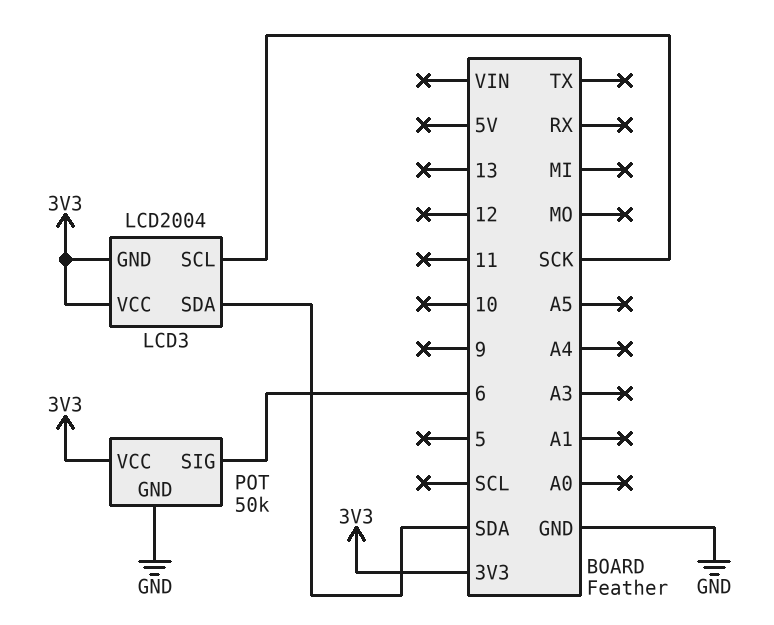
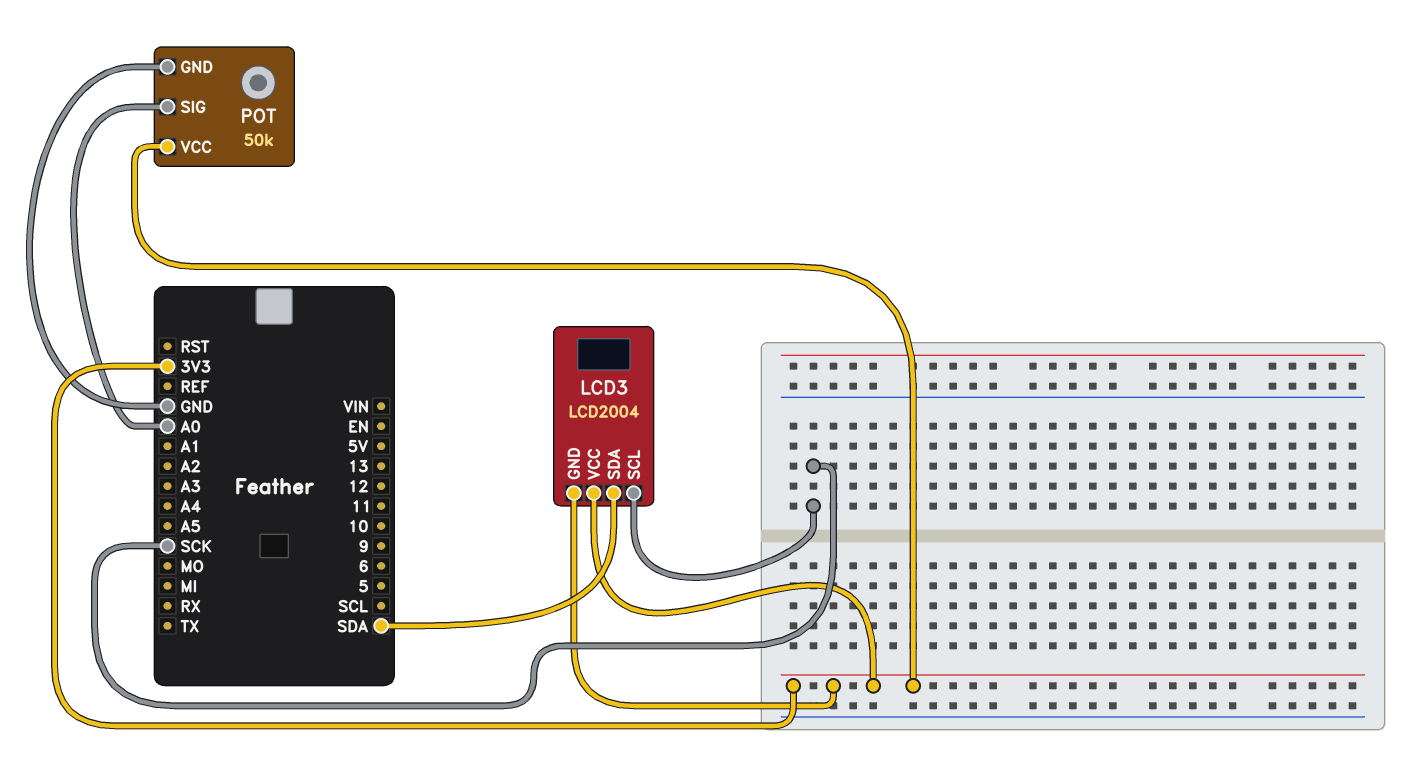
POT pin SIG: 6 -> A0

